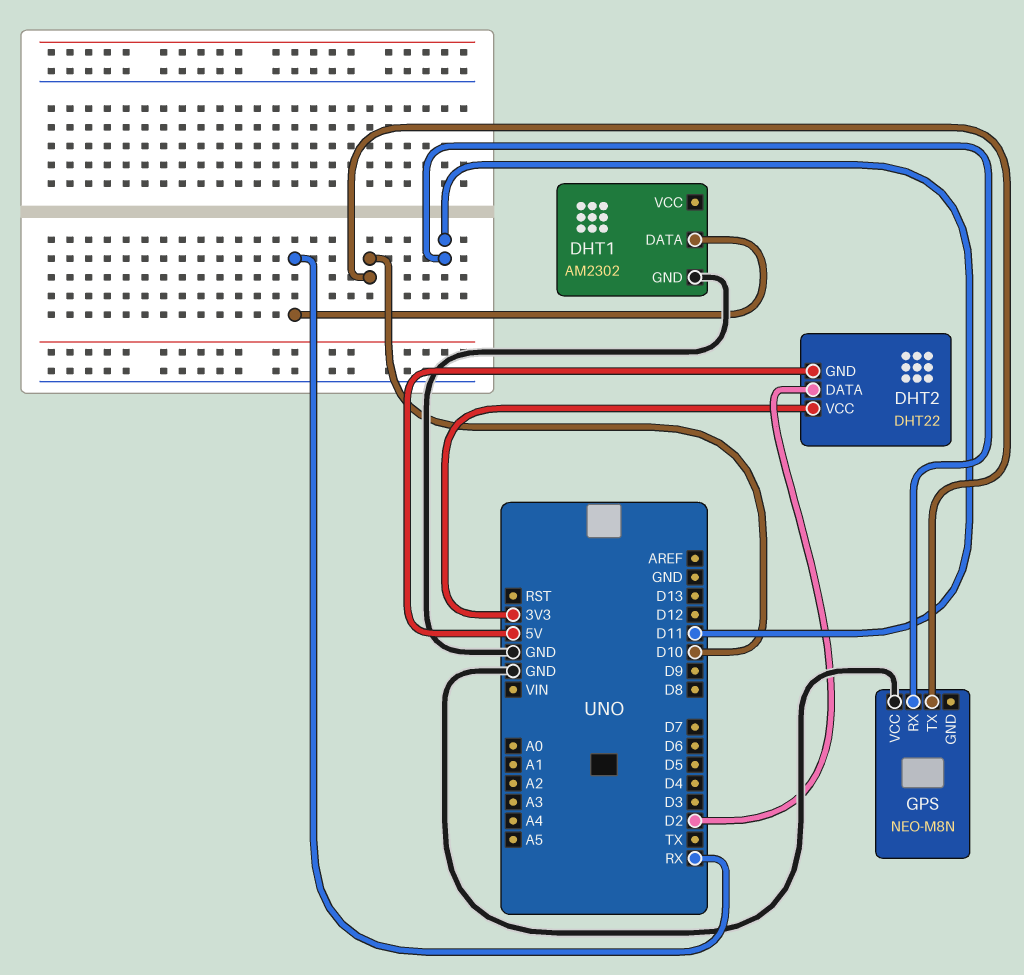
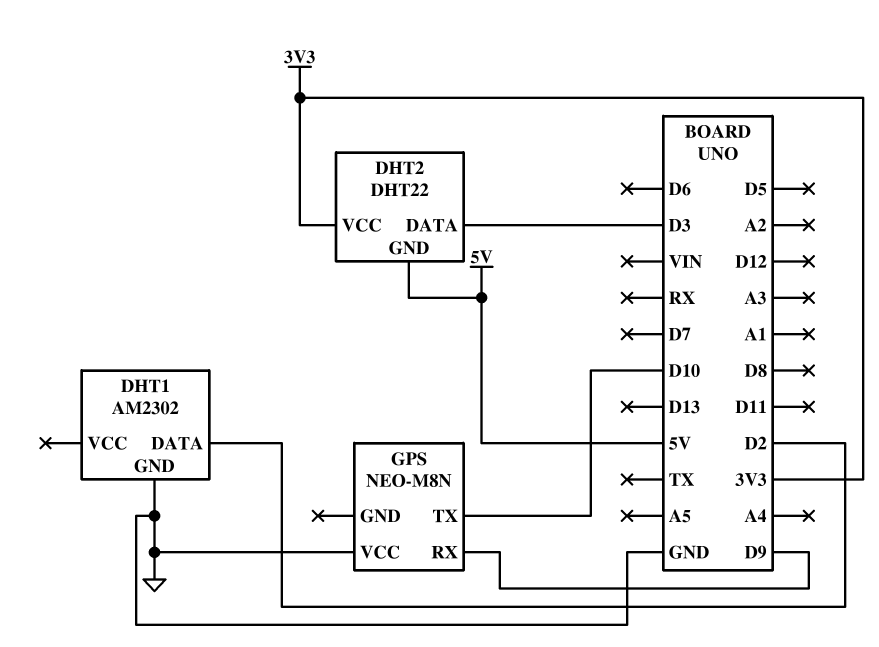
DHT1 pin DATA: RX -> D2
DHT2 pin DATA: D2 -> D3
GPS pin RX: D11 -> D9

